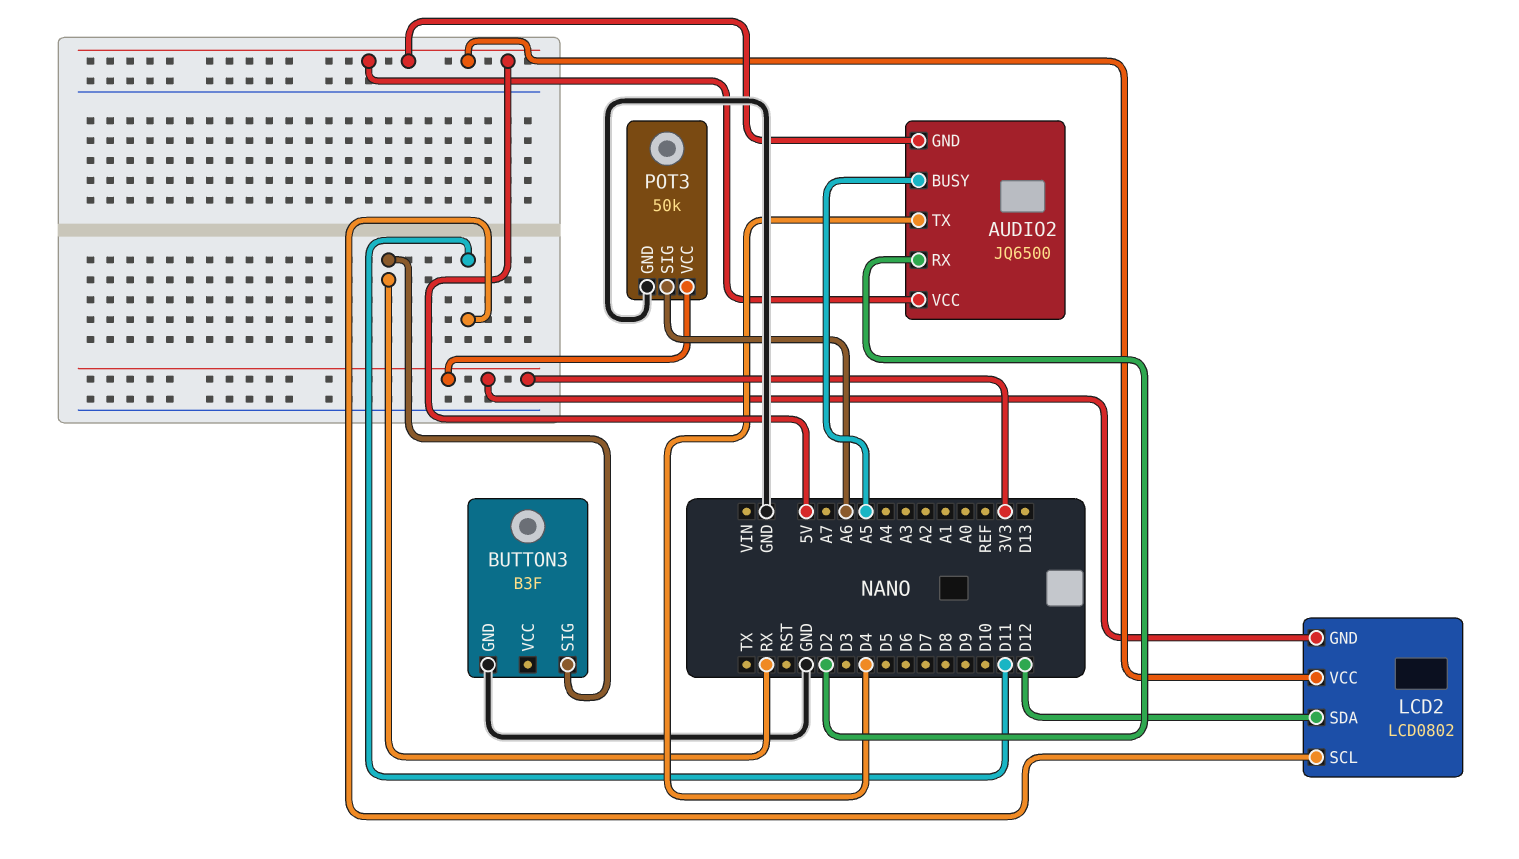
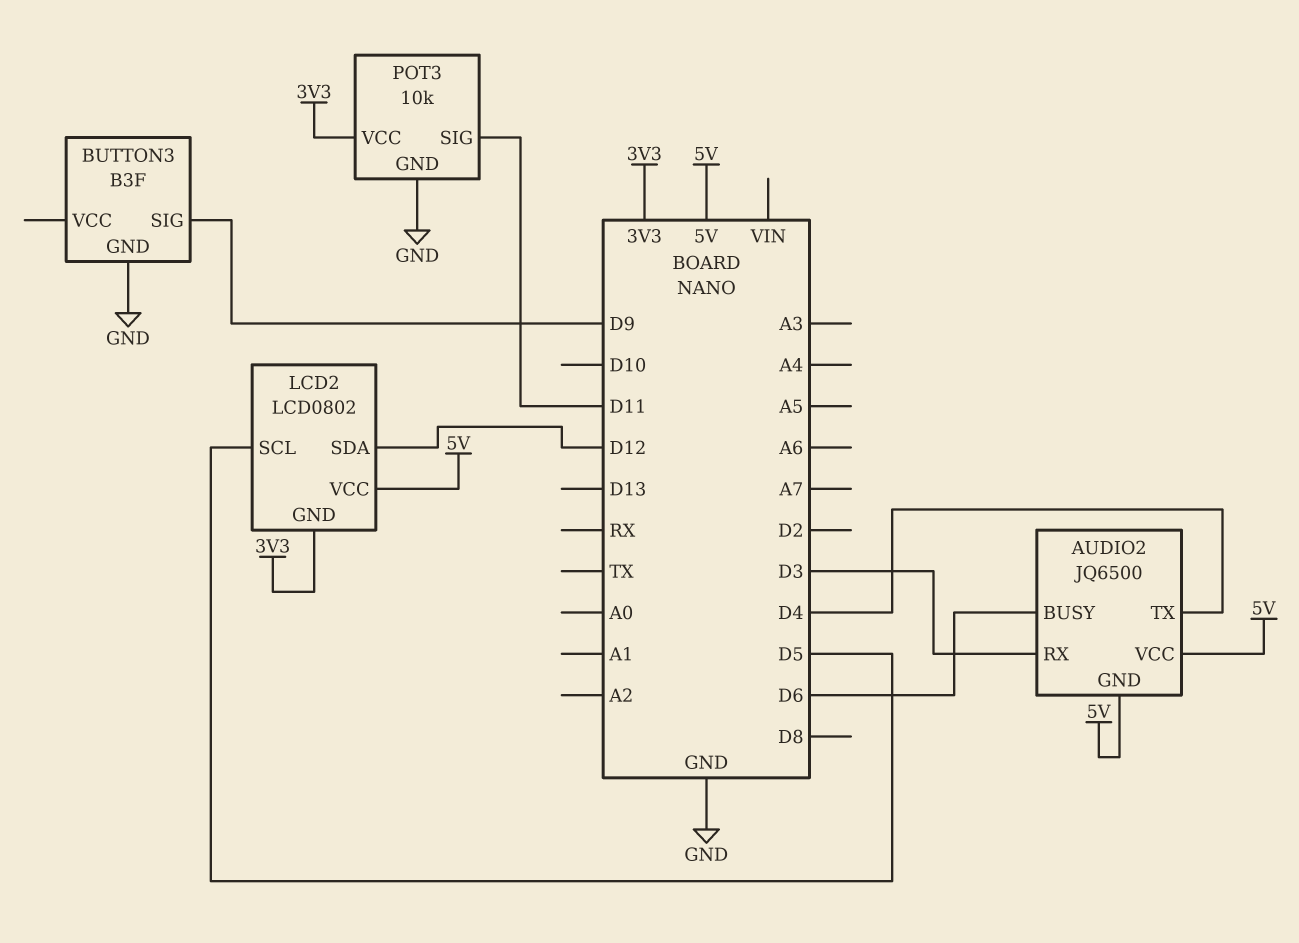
AUDIO2 pin BUSY: A5 -> D6
AUDIO2 pin RX: D2 -> D3
BUTTON3 pin SIG: RX -> D9
LCD2 pin SCL: D11 -> D5
POT3: 50k -> 10k
POT3 pin SIG: A6 -> D11

